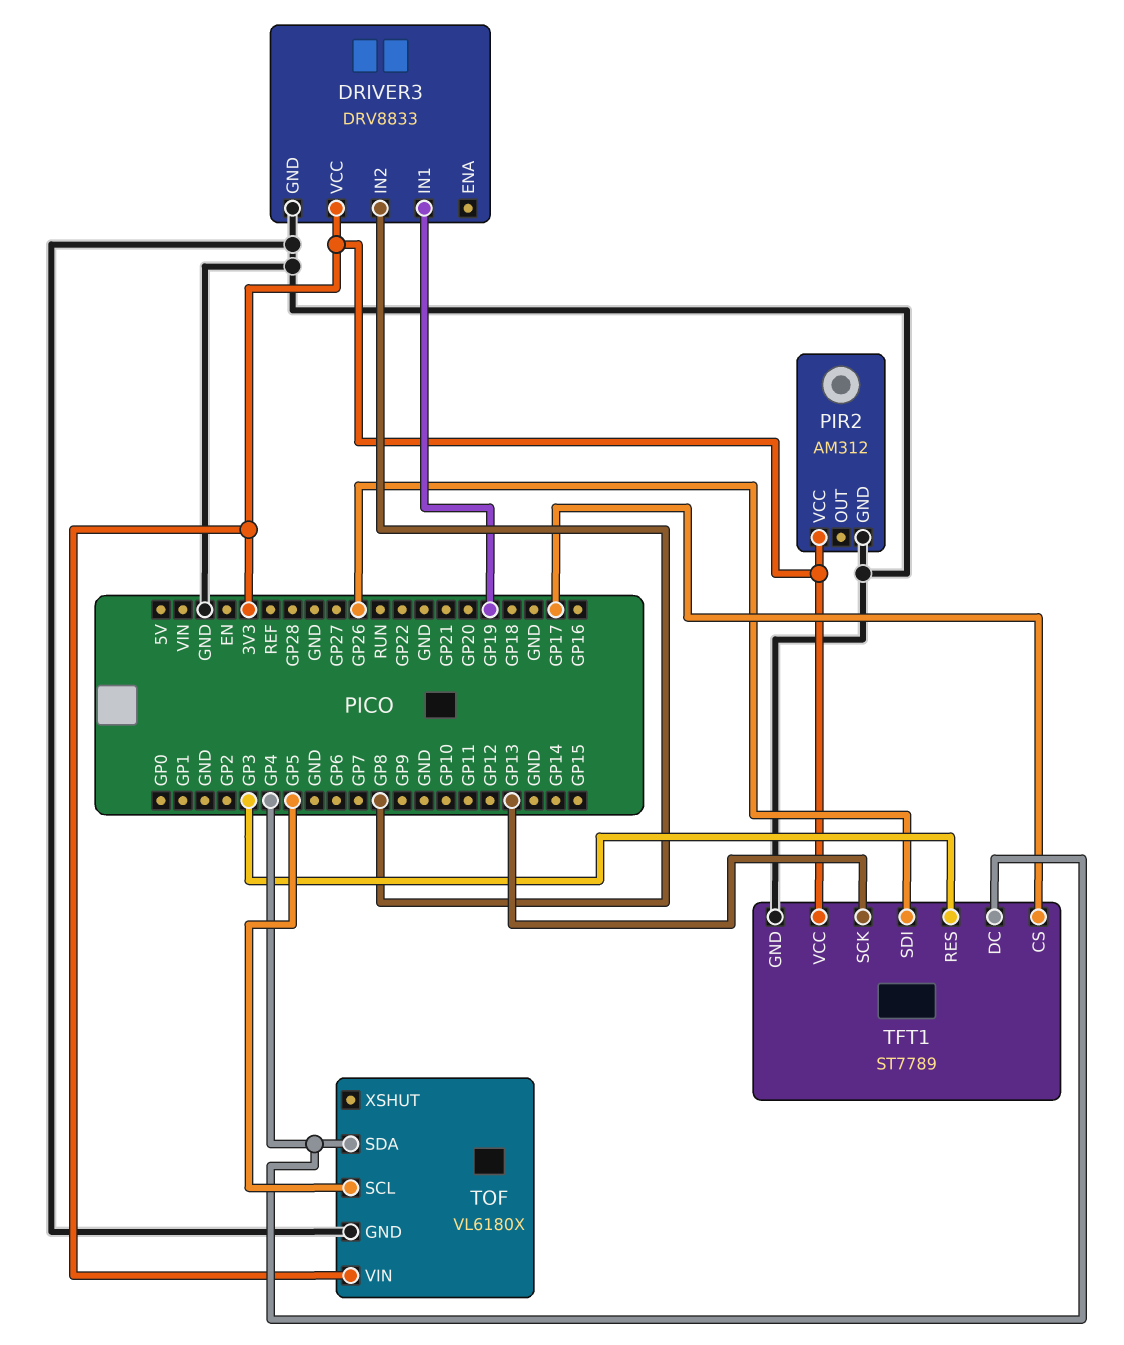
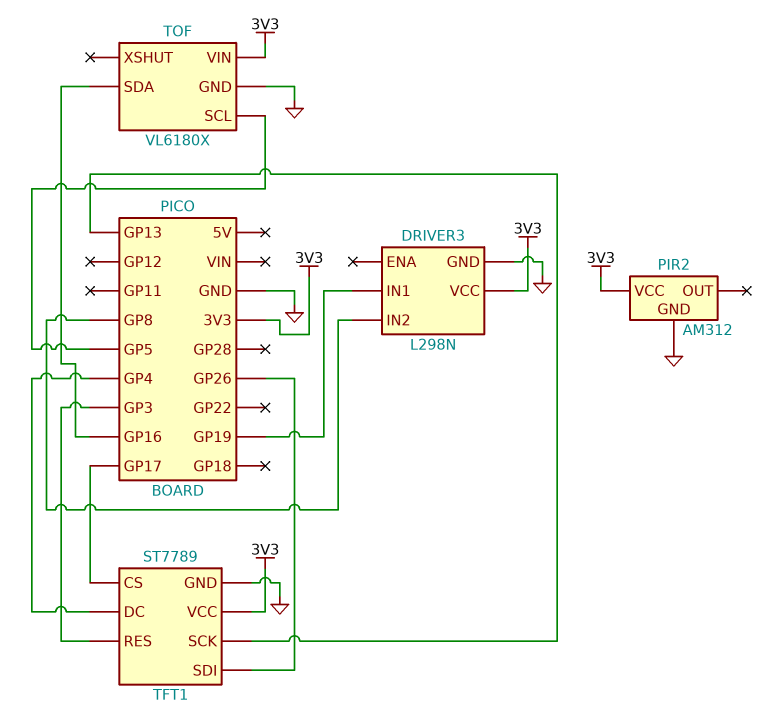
DRIVER3: DRV8833 -> L298N
TOF pin SDA: GP4 -> GP16

